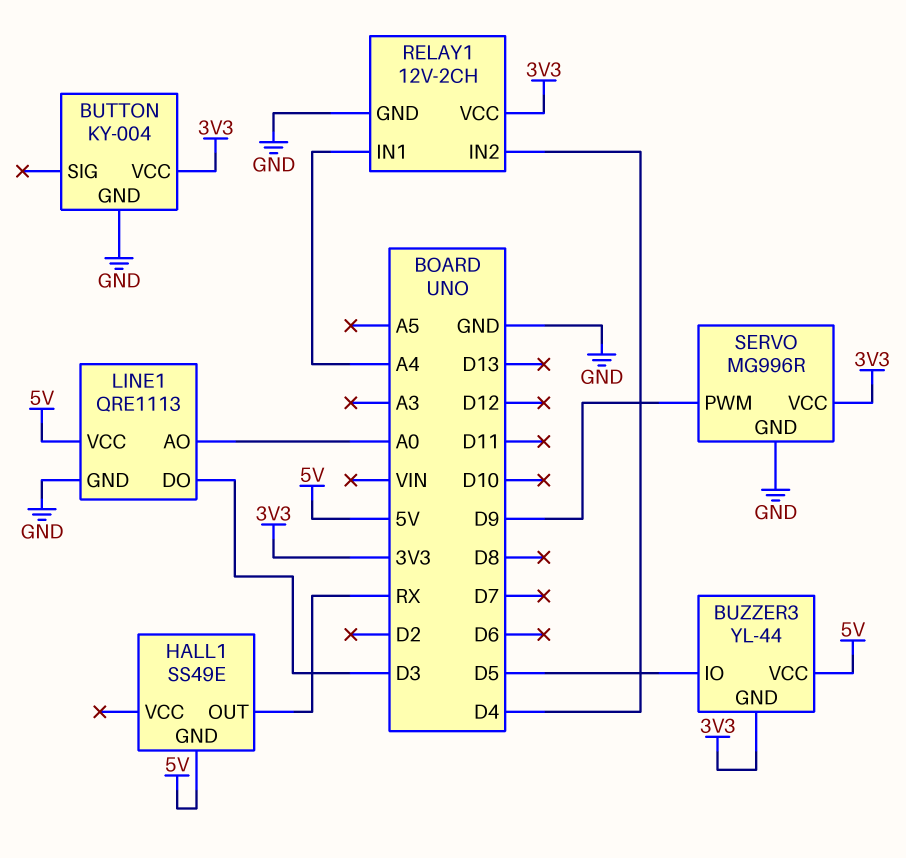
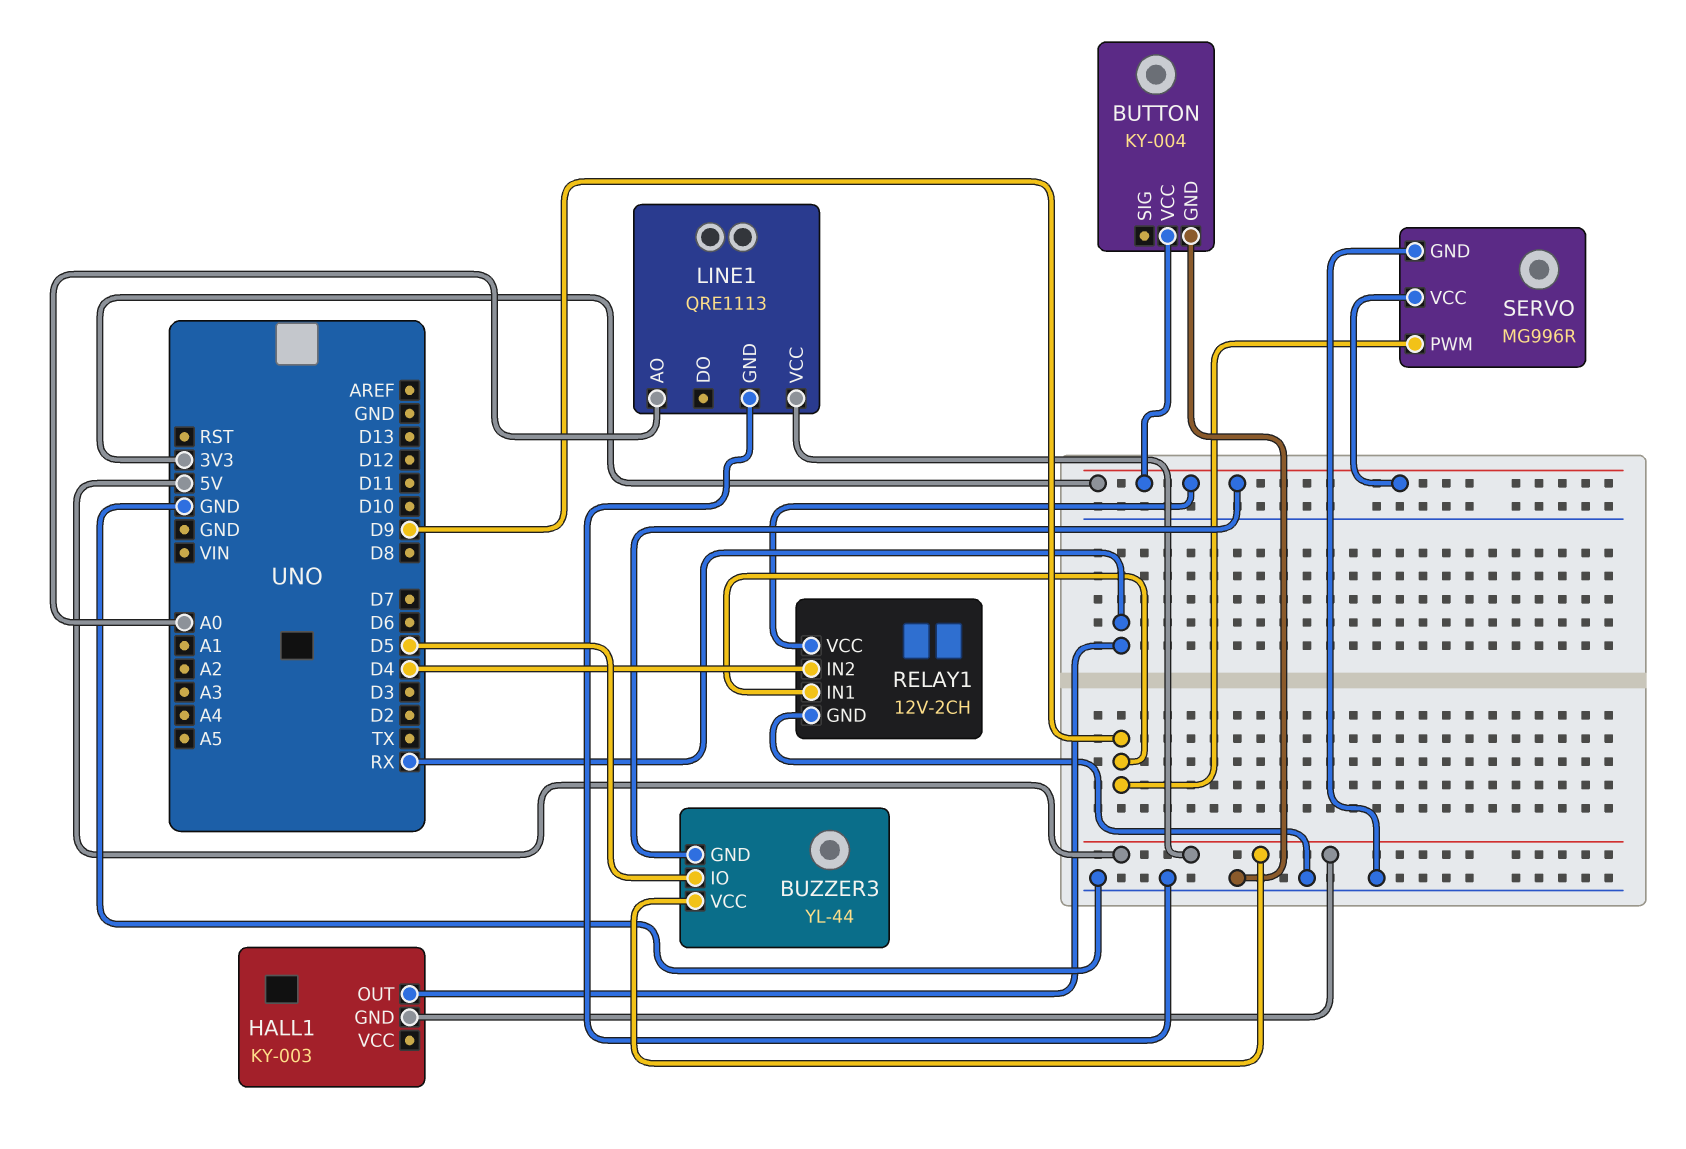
HALL1: SS49E -> KY-003
LINE1 pin DO: D3 -> none
RELAY1 pin IN1: A4 -> D9

